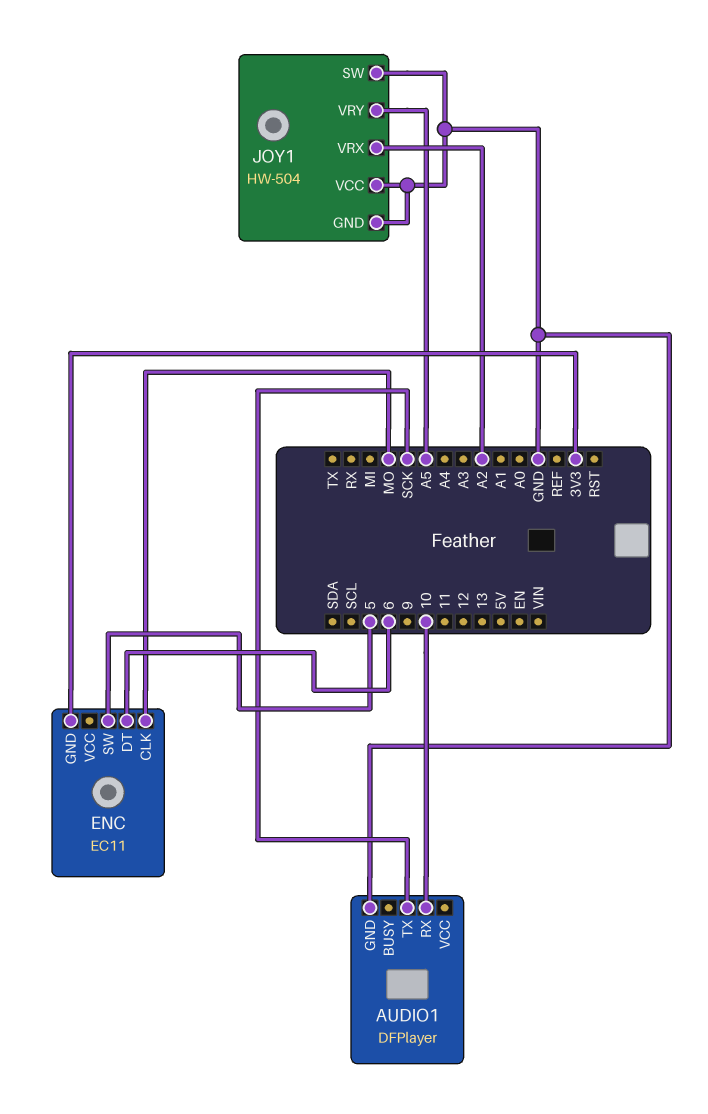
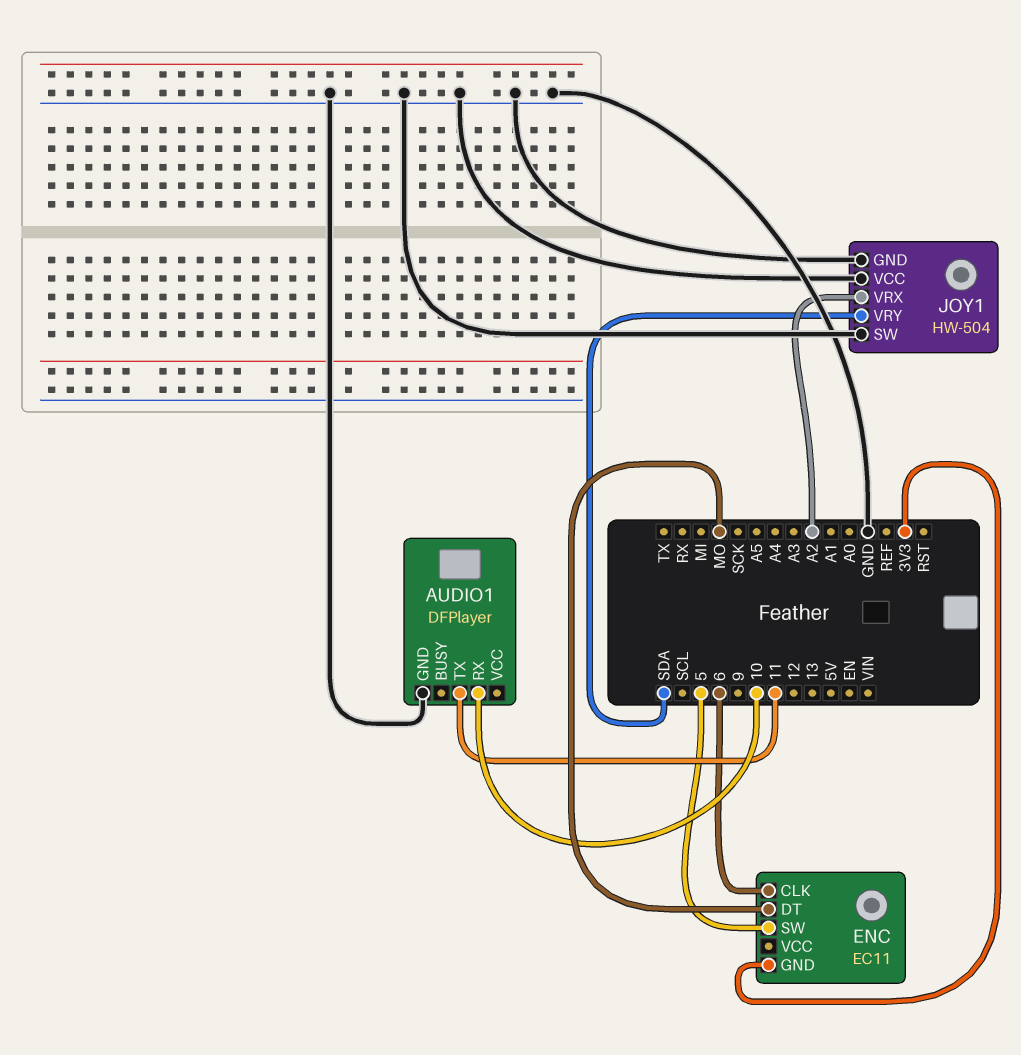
AUDIO1 pin TX: SCK -> 11
ENC pin CLK: MO -> 6
ENC pin DT: 6 -> MO
JOY1 pin VRY: A5 -> SDA

